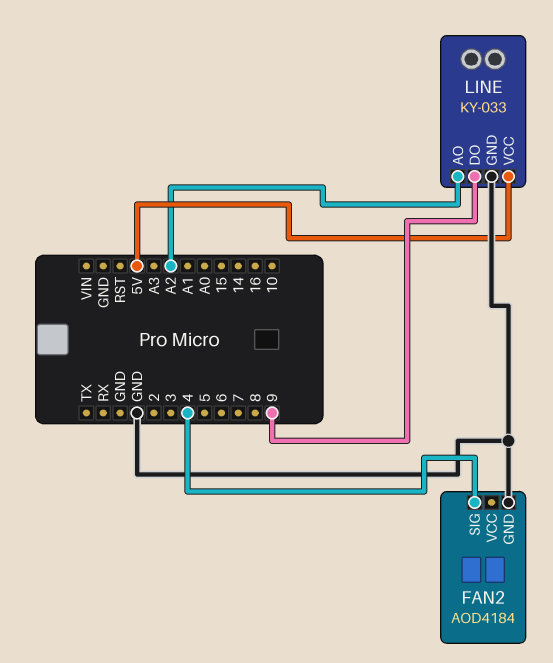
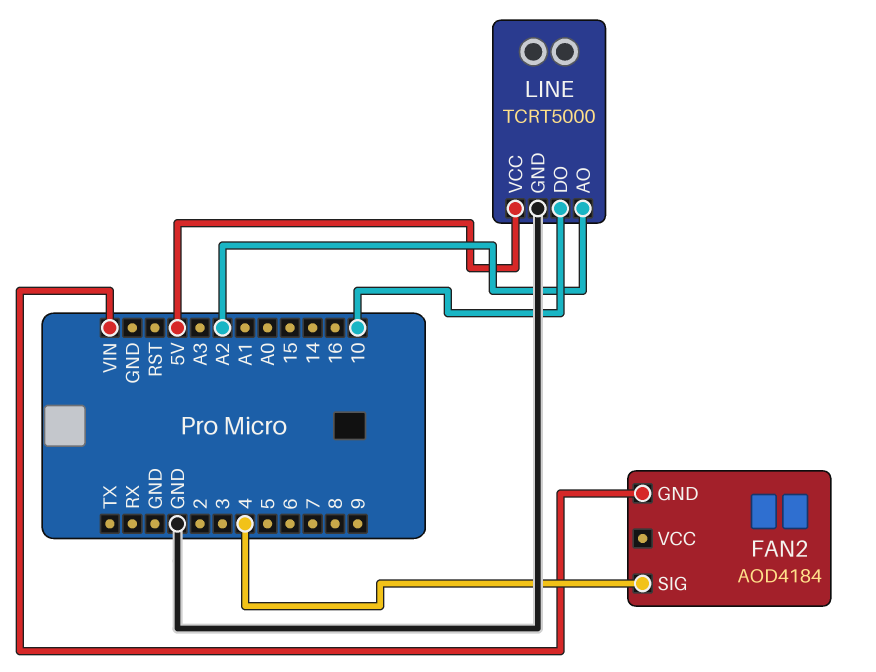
FAN2 pin GND: GND -> VIN
LINE: KY-033 -> TCRT5000
LINE pin DO: 9 -> 10

